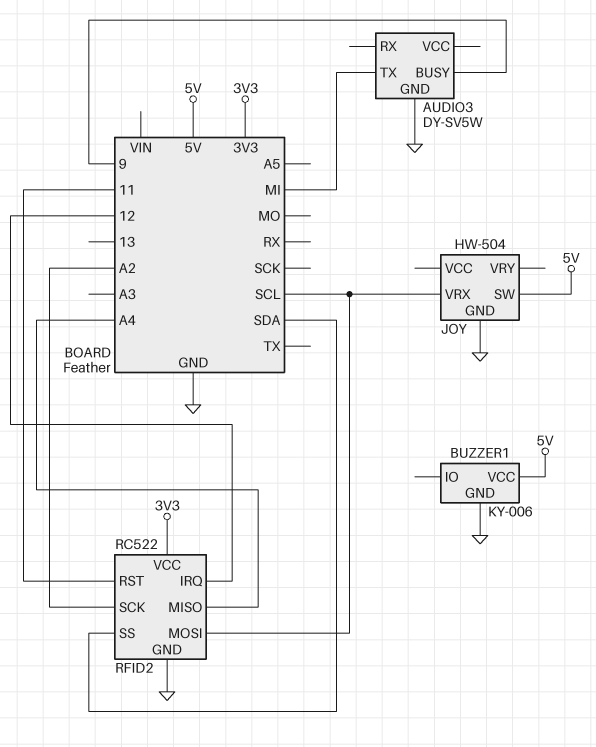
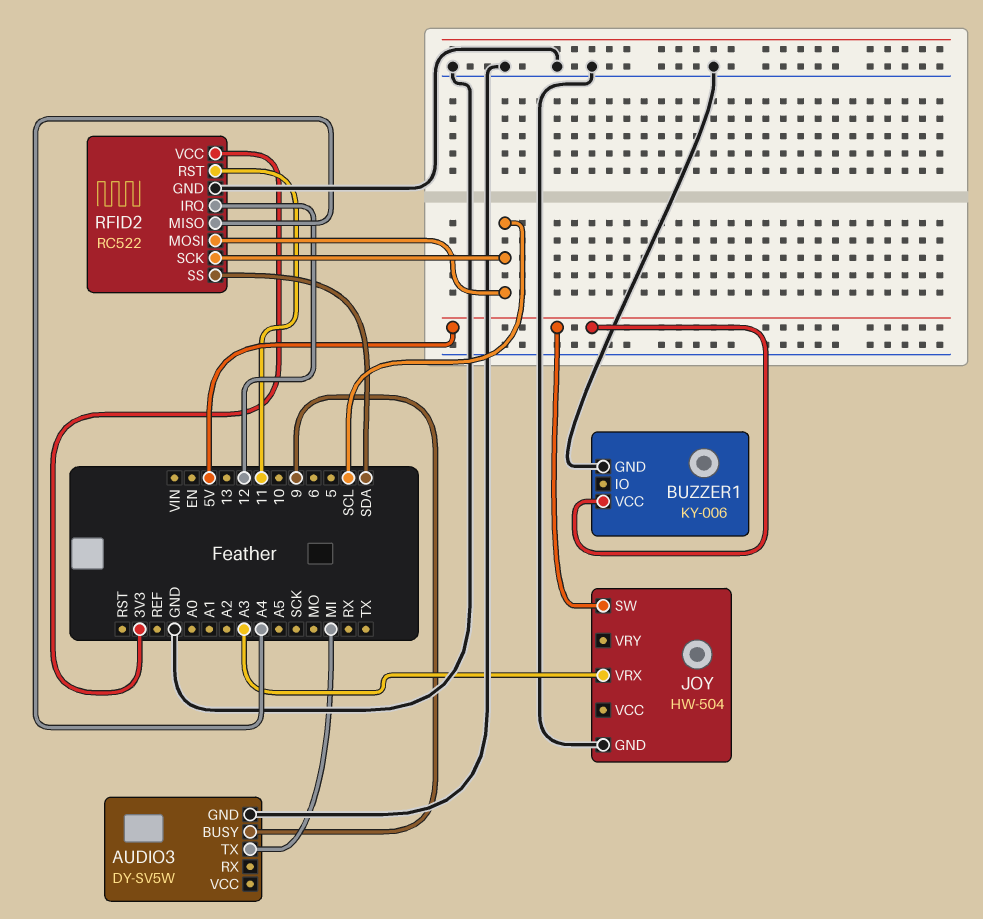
JOY pin VRX: SCL -> A3
RFID2 pin SCK: A2 -> SCL

